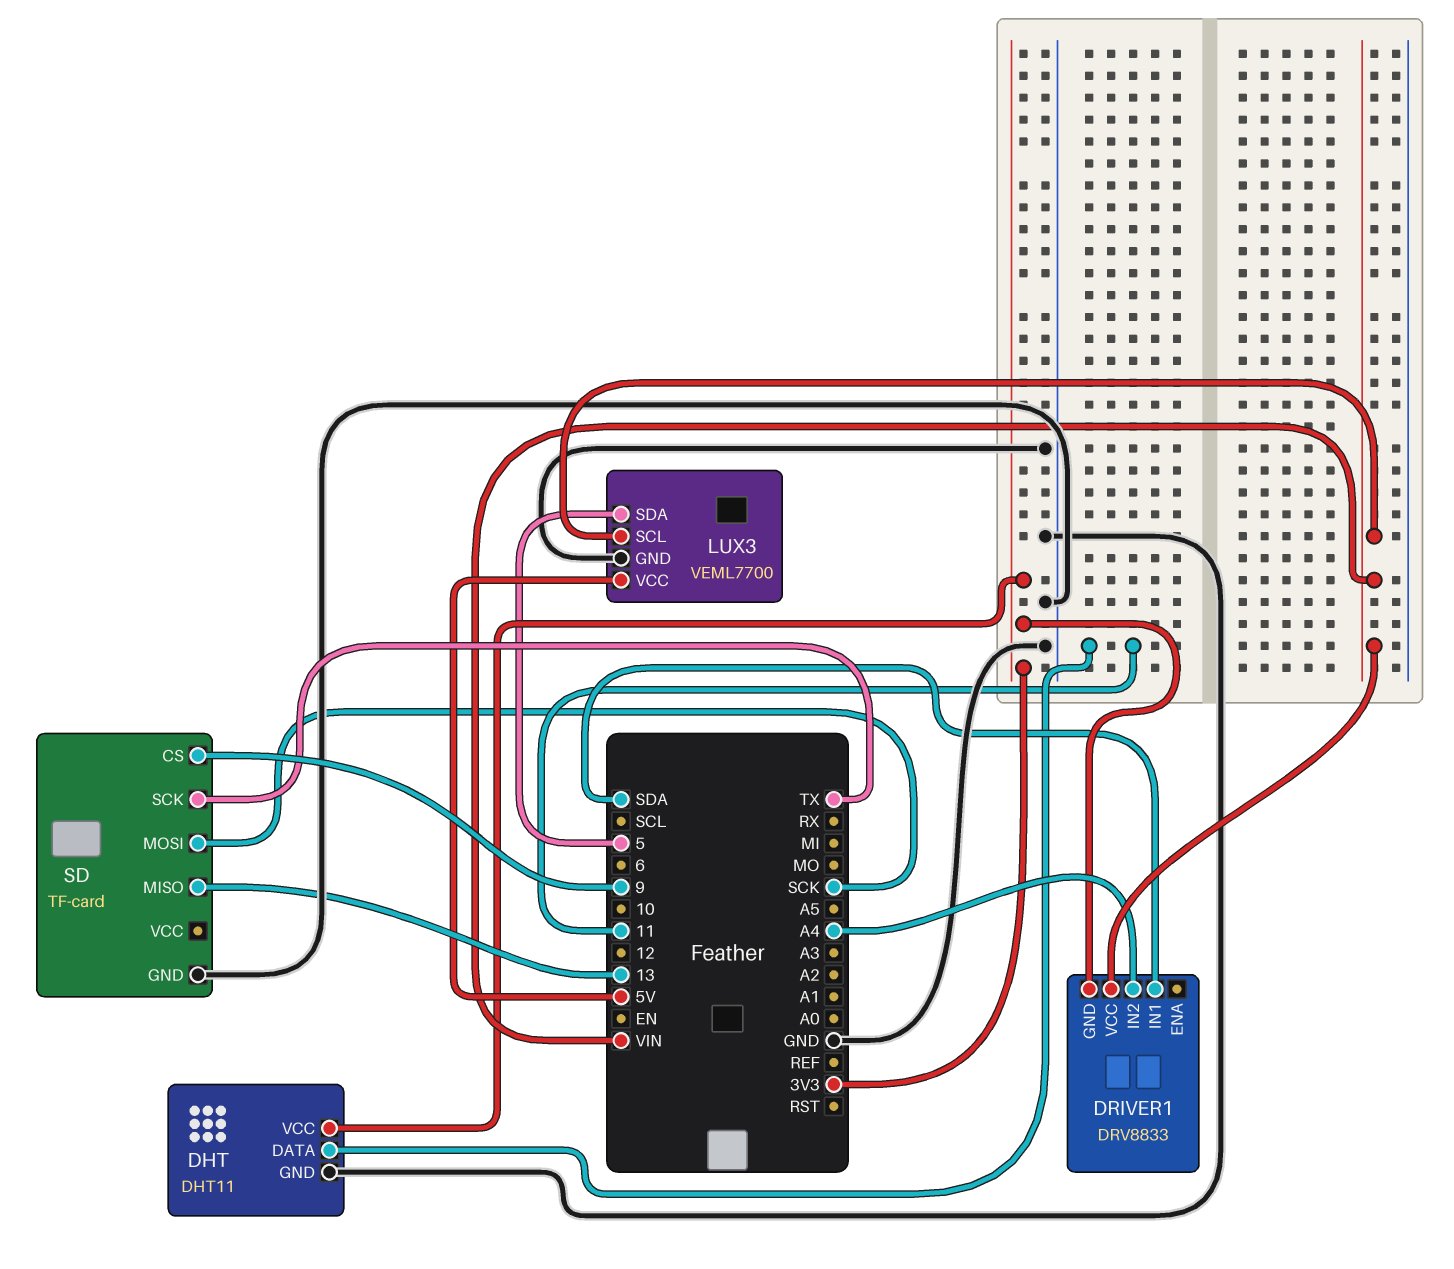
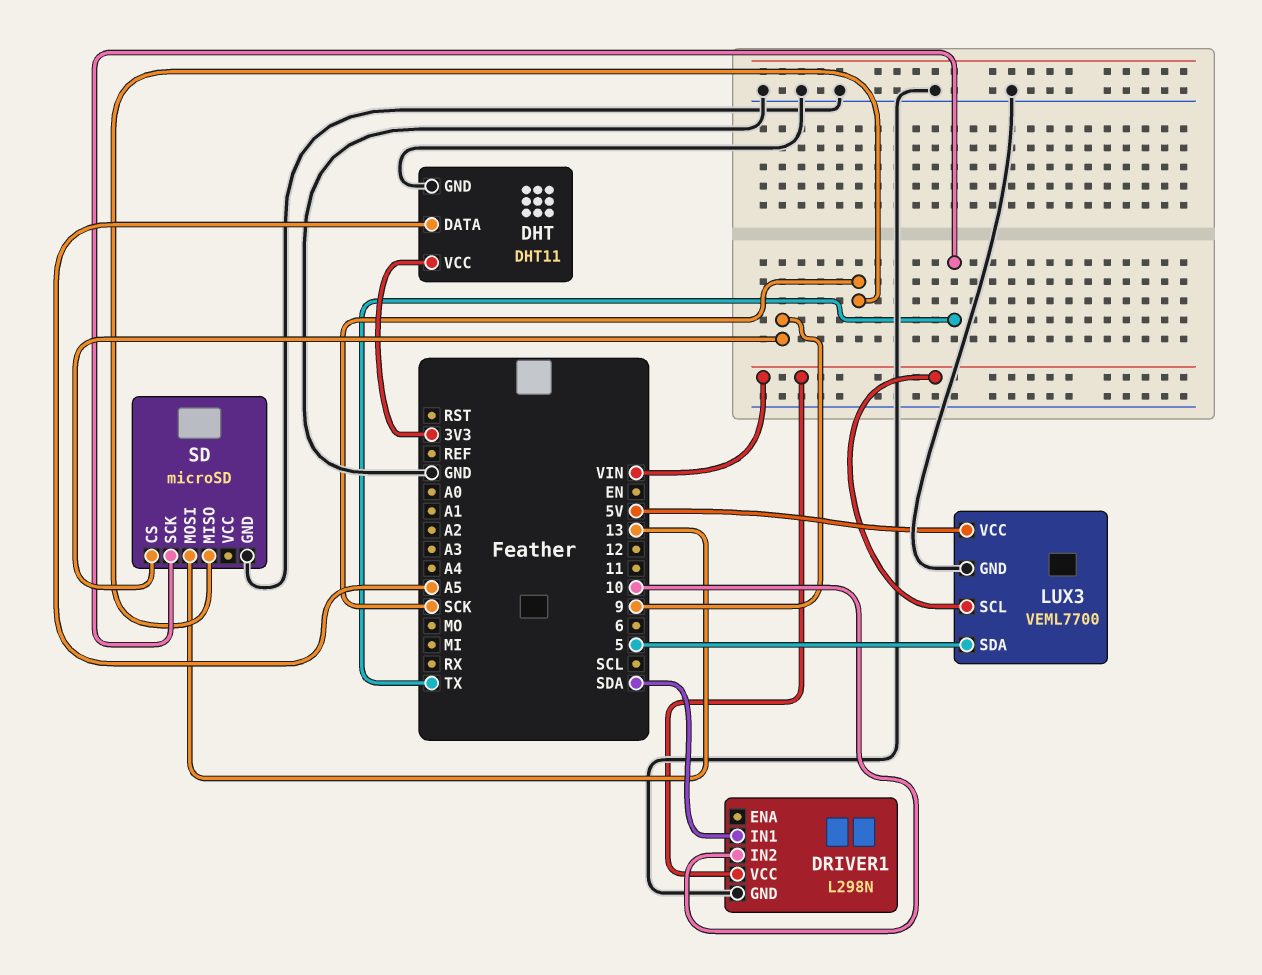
DHT pin DATA: 11 -> A5
DRIVER1: DRV8833 -> L298N
DRIVER1 pin GND: 3V3 -> GND
DRIVER1 pin IN2: A4 -> 10
SD: TF-card -> microSD
SD pin MISO: 13 -> SCK
SD pin MOSI: SCK -> 13

